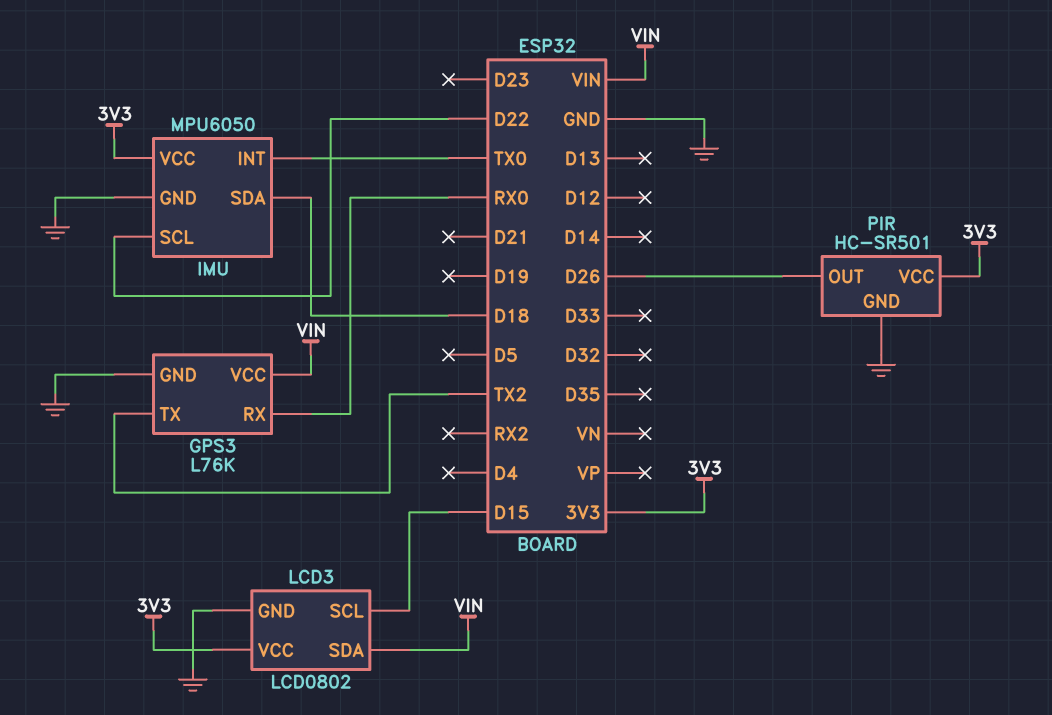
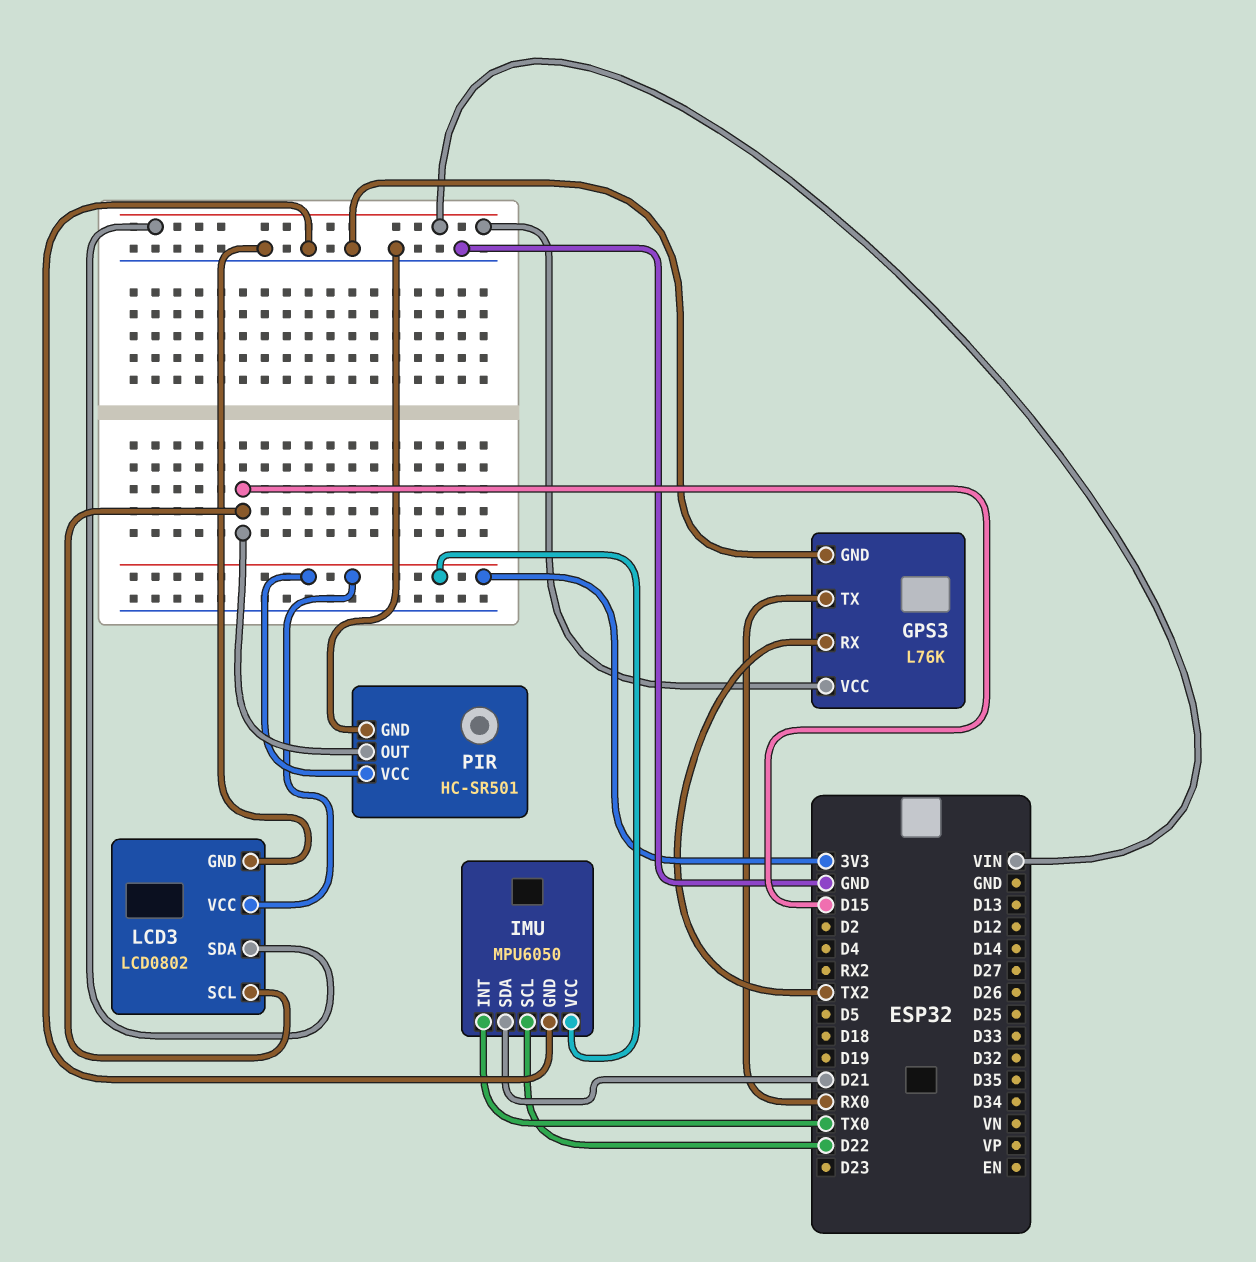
GPS3 pin RX: RX0 -> TX2
GPS3 pin TX: TX2 -> RX0
IMU pin SDA: D18 -> D21
PIR pin OUT: D26 -> D15

